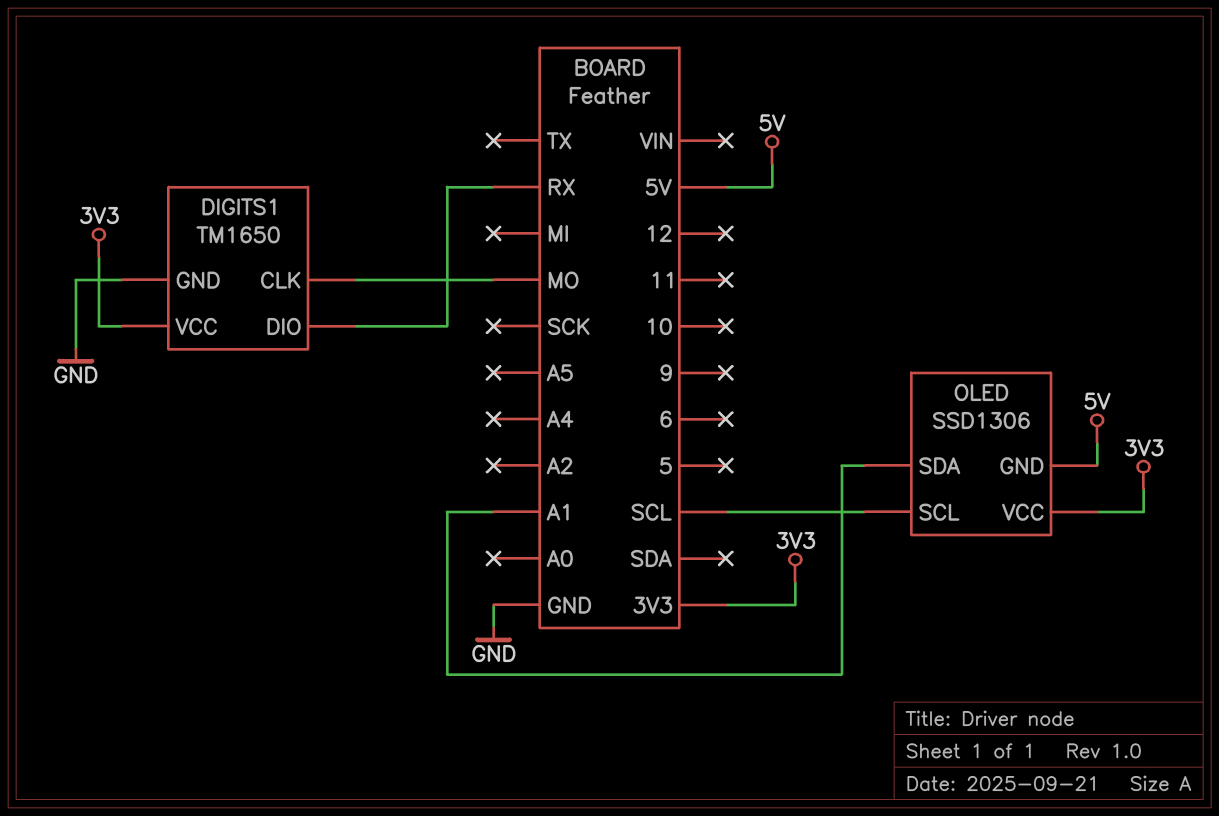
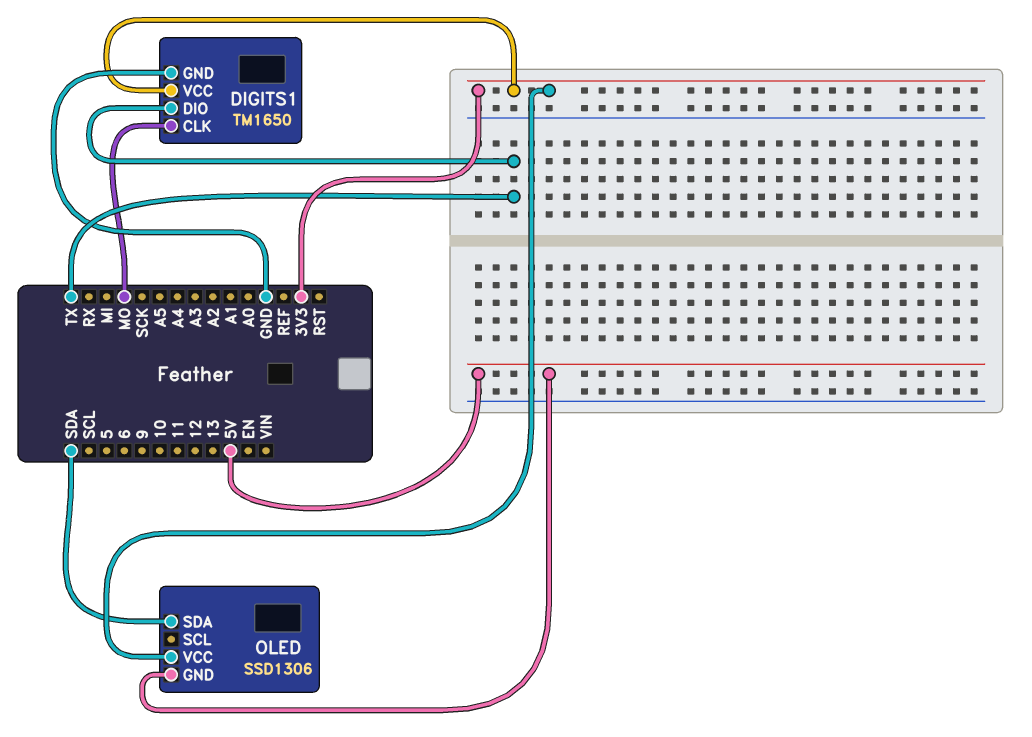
DIGITS1 pin DIO: RX -> TX
OLED pin SCL: SCL -> none
OLED pin SDA: A1 -> SDA

